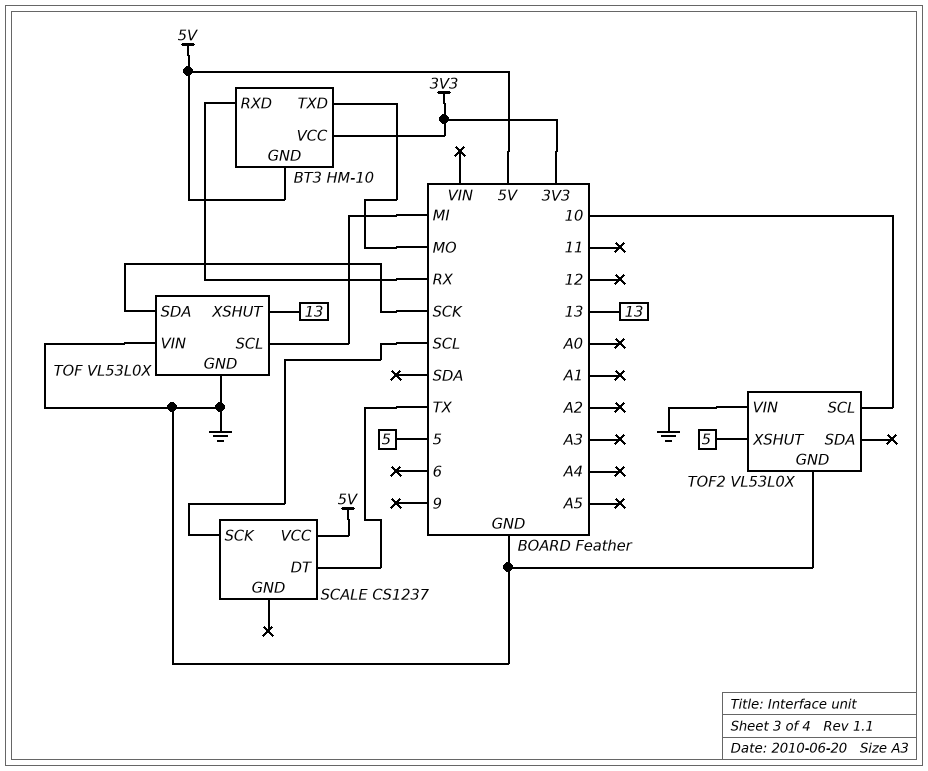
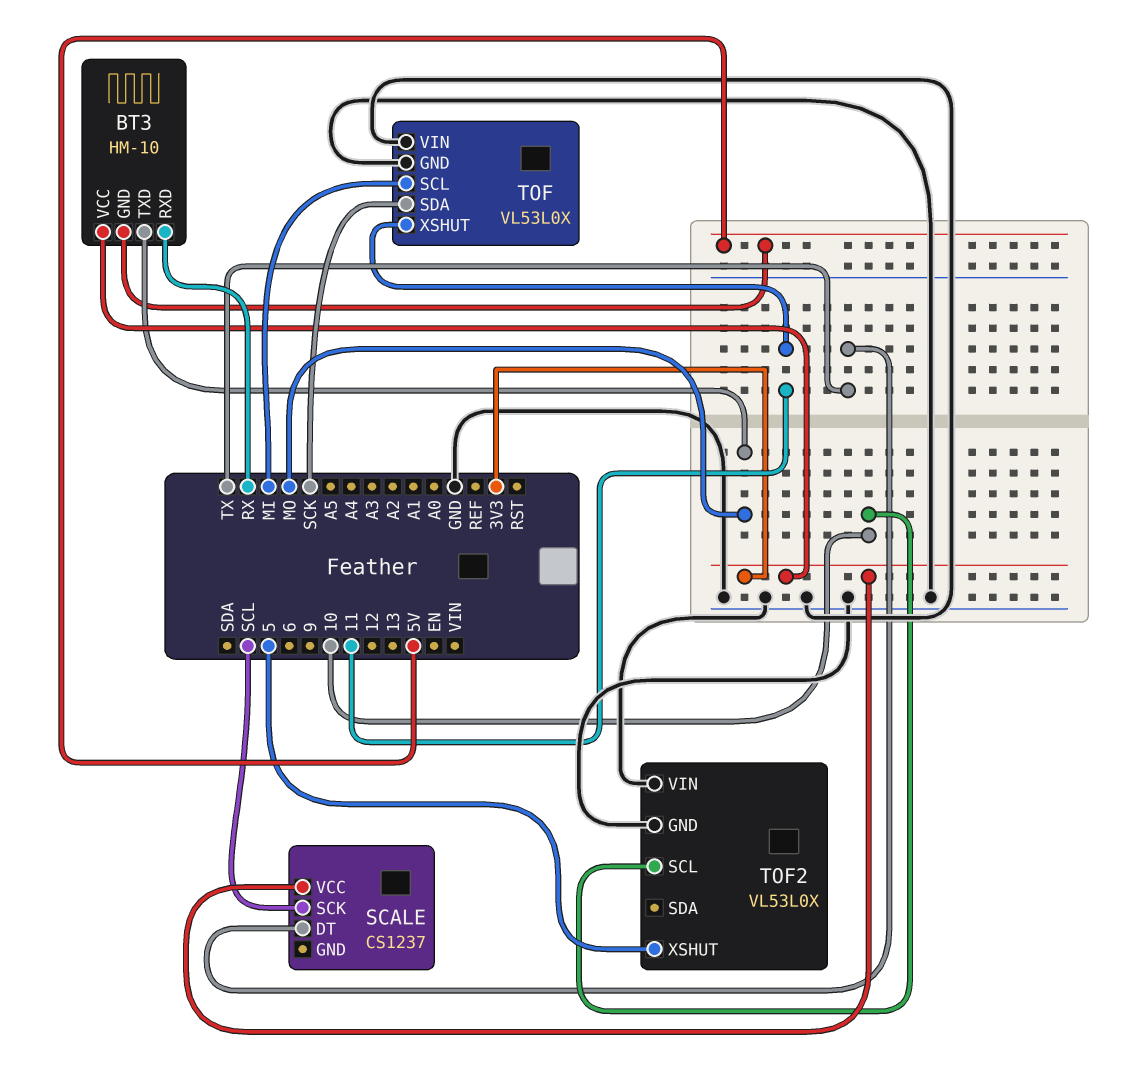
SCALE pin VCC: 5V -> 3V3
TOF pin XSHUT: 13 -> 11

